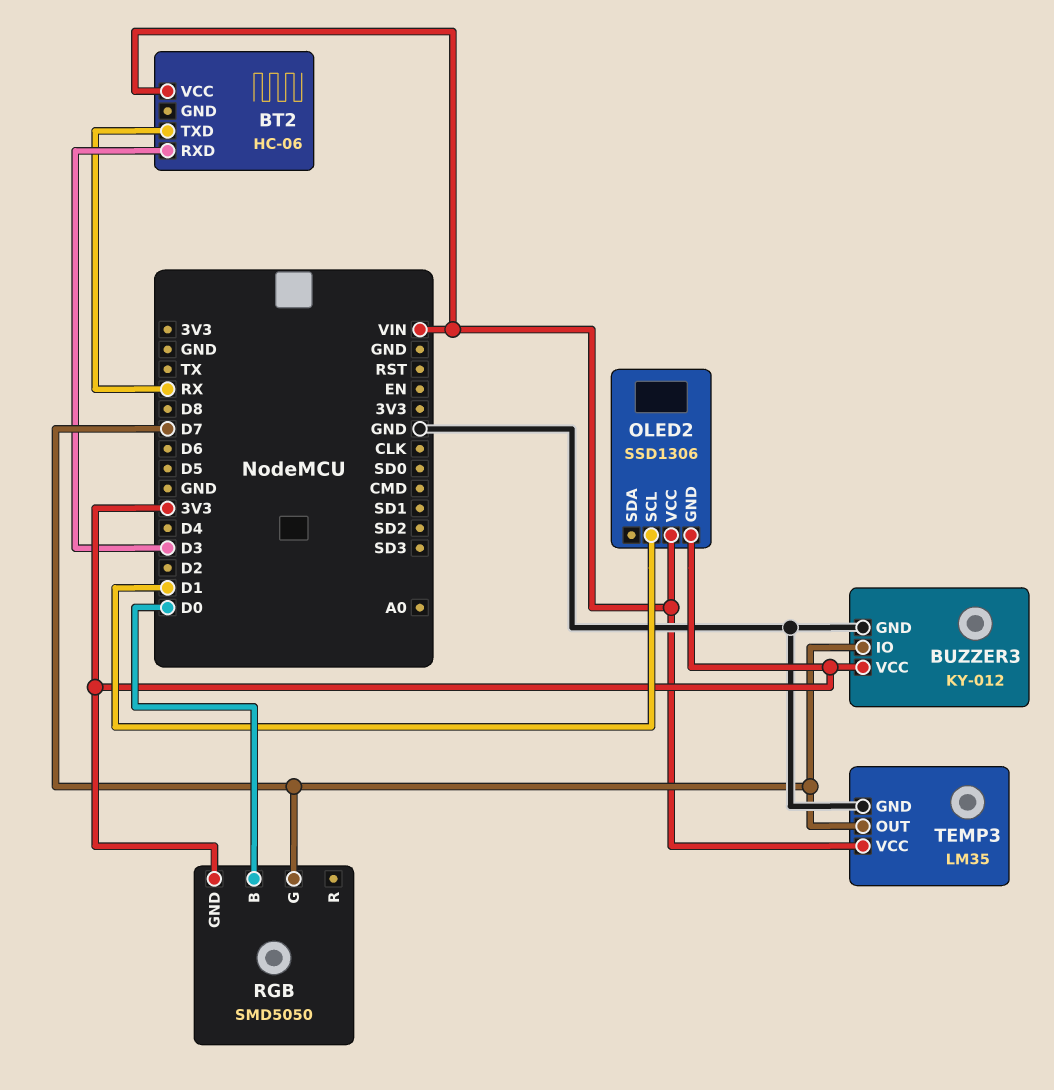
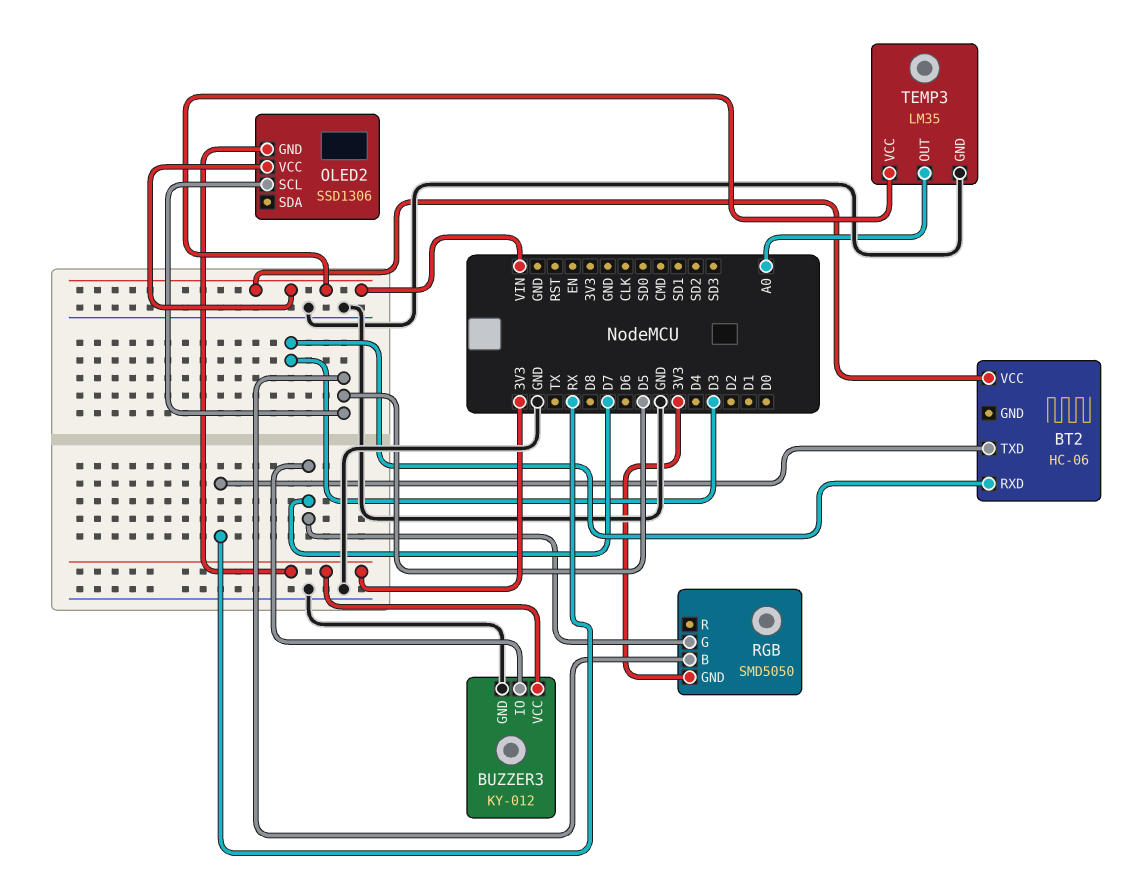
OLED2 pin SCL: D1 -> D5
RGB pin B: D0 -> D5
TEMP3 pin OUT: D7 -> A0

